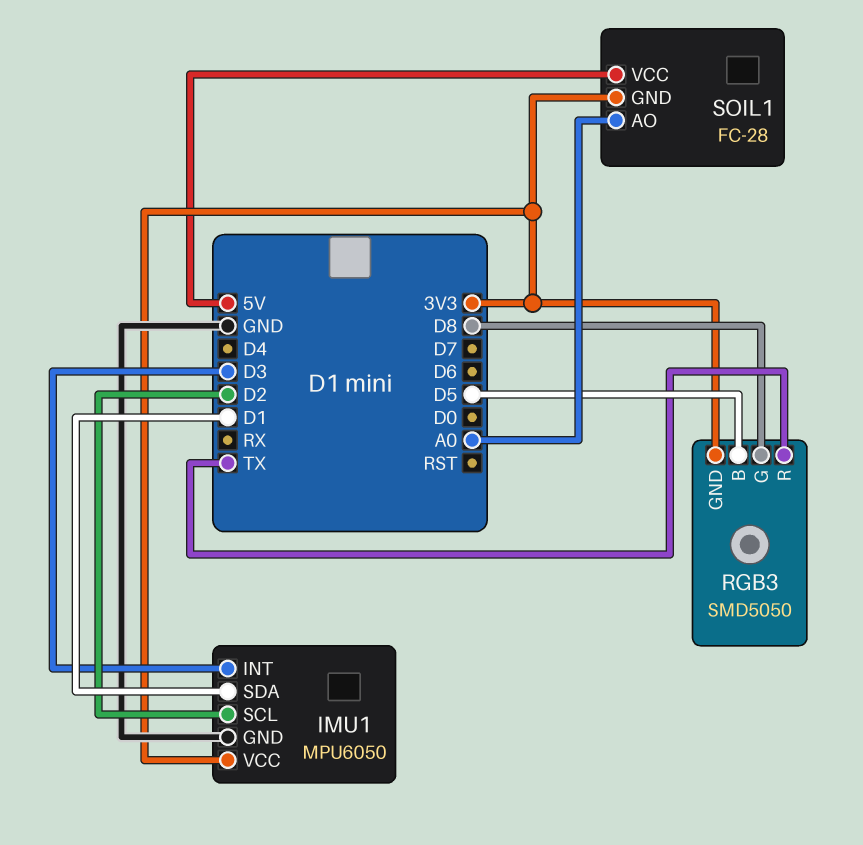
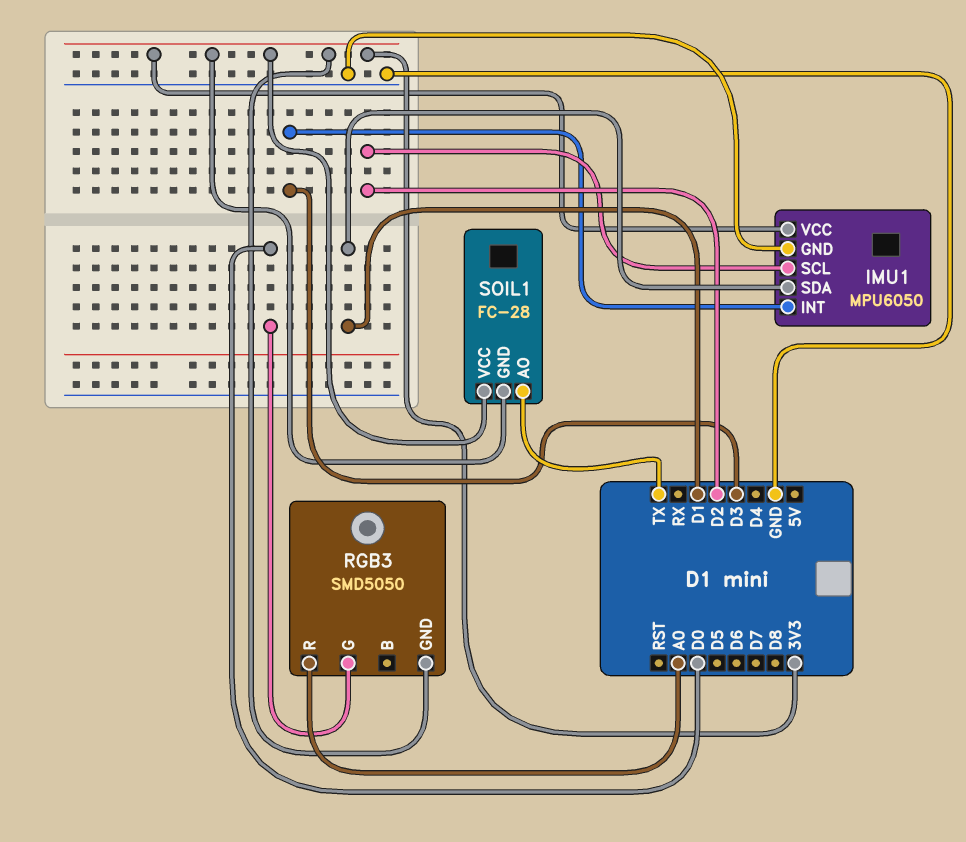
RGB3 pin B: D5 -> none
RGB3 pin G: D8 -> D0
RGB3 pin R: TX -> A0
SOIL1 pin AO: A0 -> TX
SOIL1 pin VCC: 5V -> 3V3

